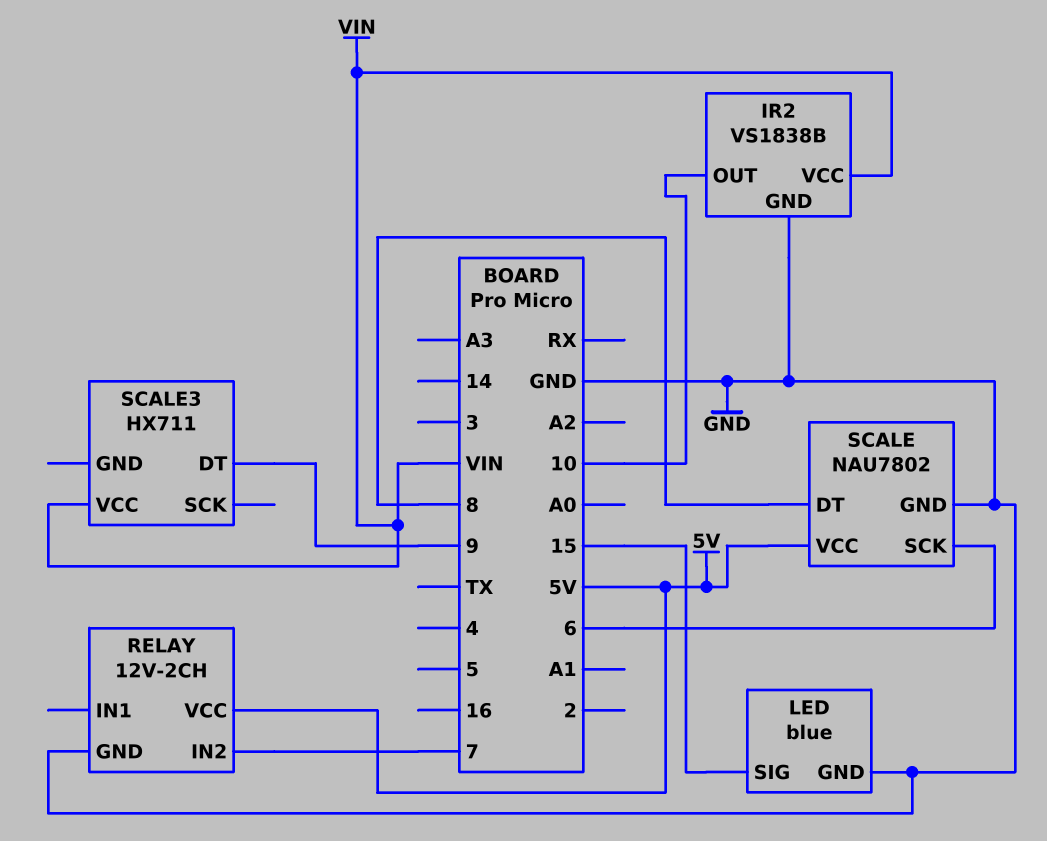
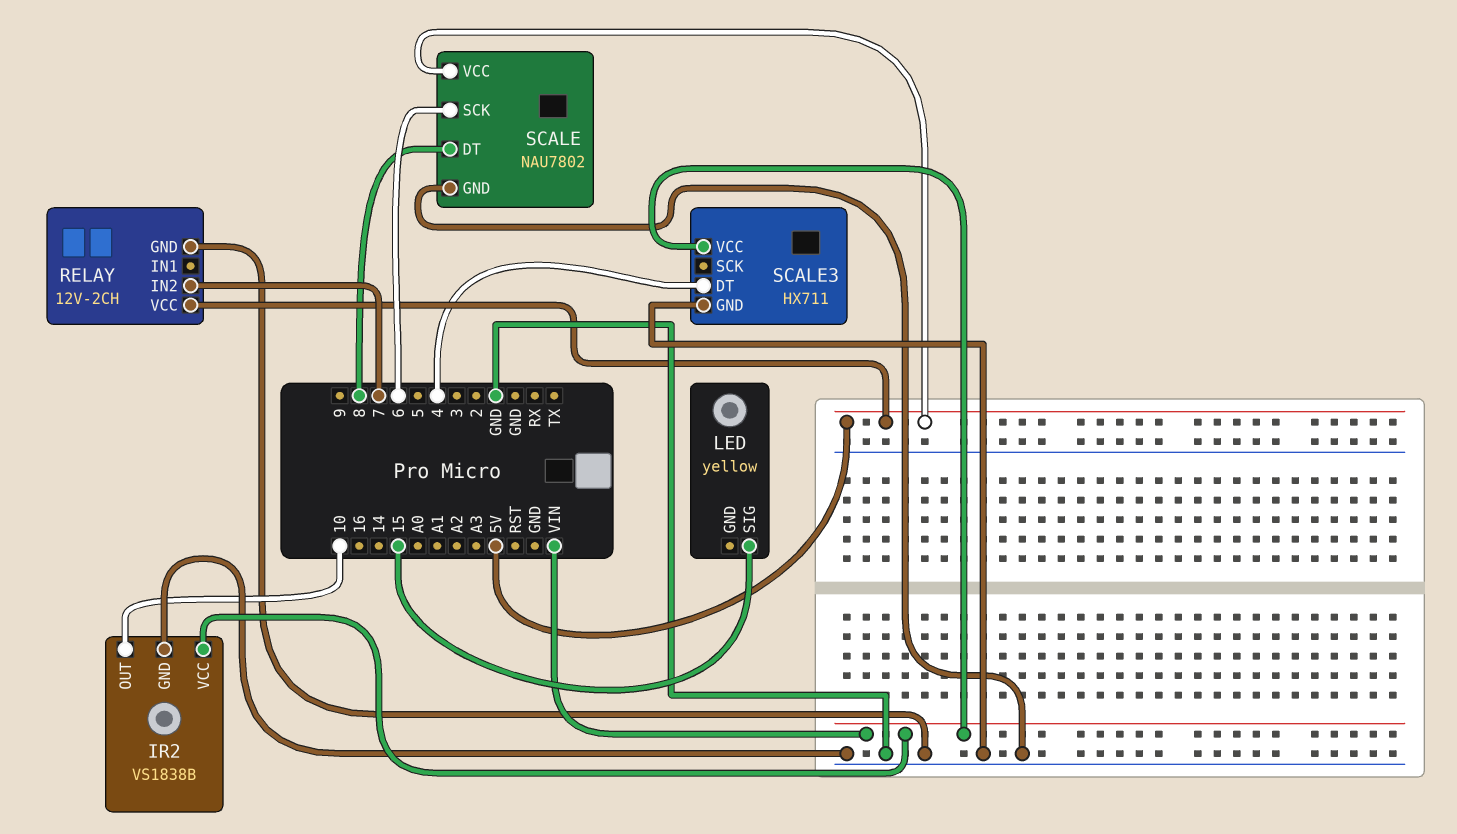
LED: blue -> yellow
LED pin GND: GND -> none
SCALE3 pin DT: 9 -> 4
SCALE3 pin GND: none -> GND

